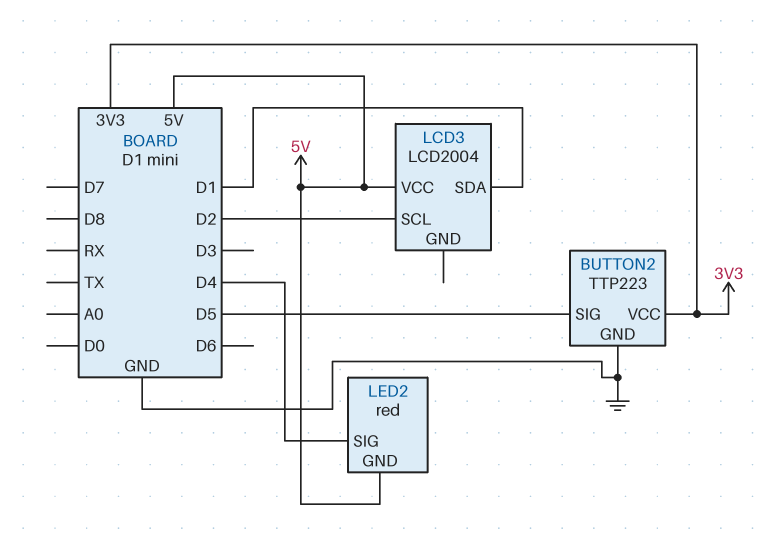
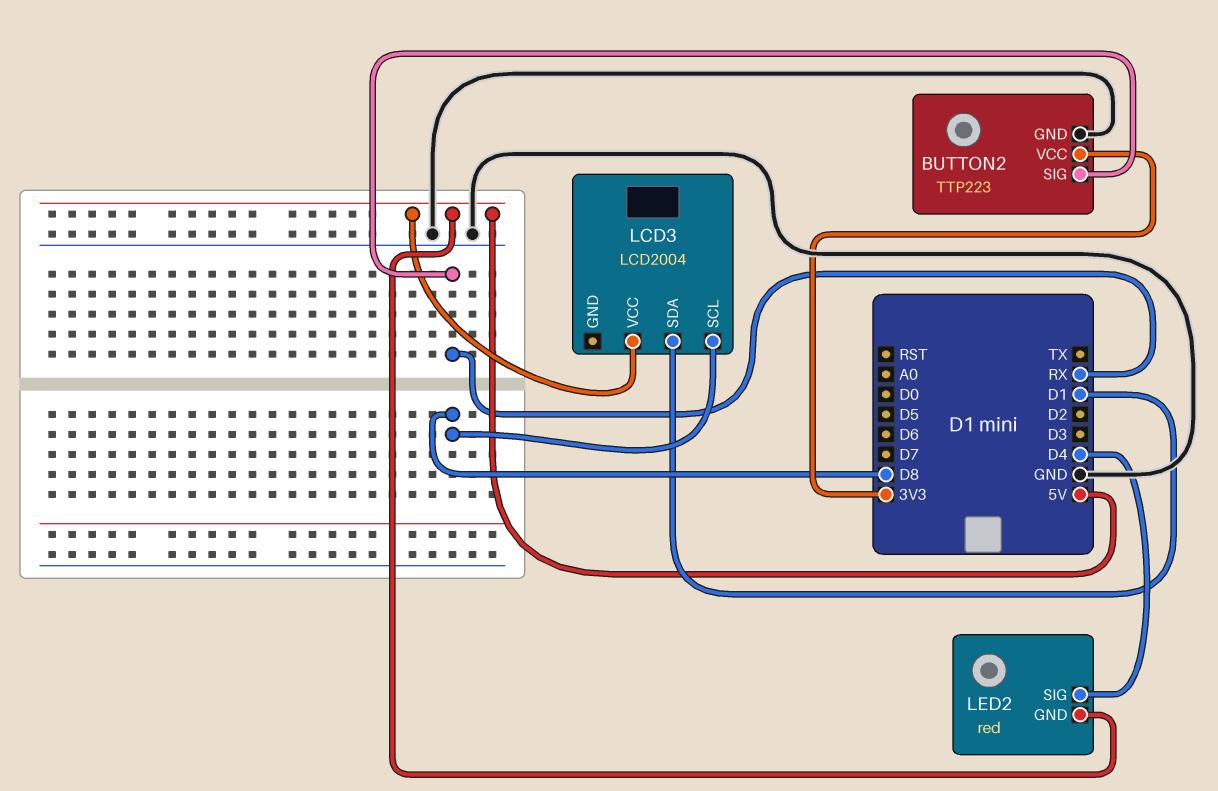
BUTTON2 pin SIG: D5 -> RX
LCD3 pin SCL: D2 -> D8

